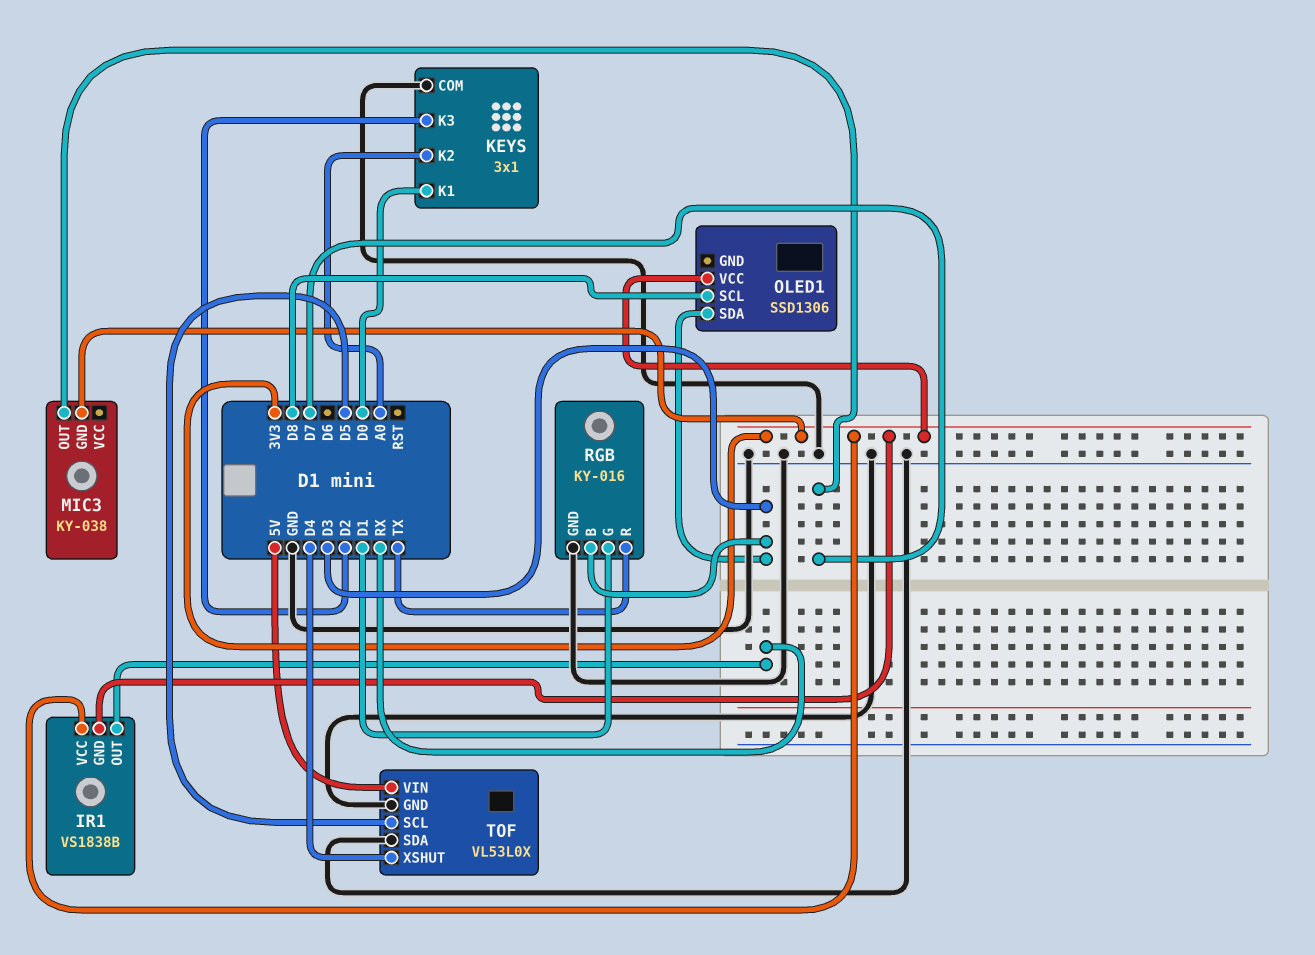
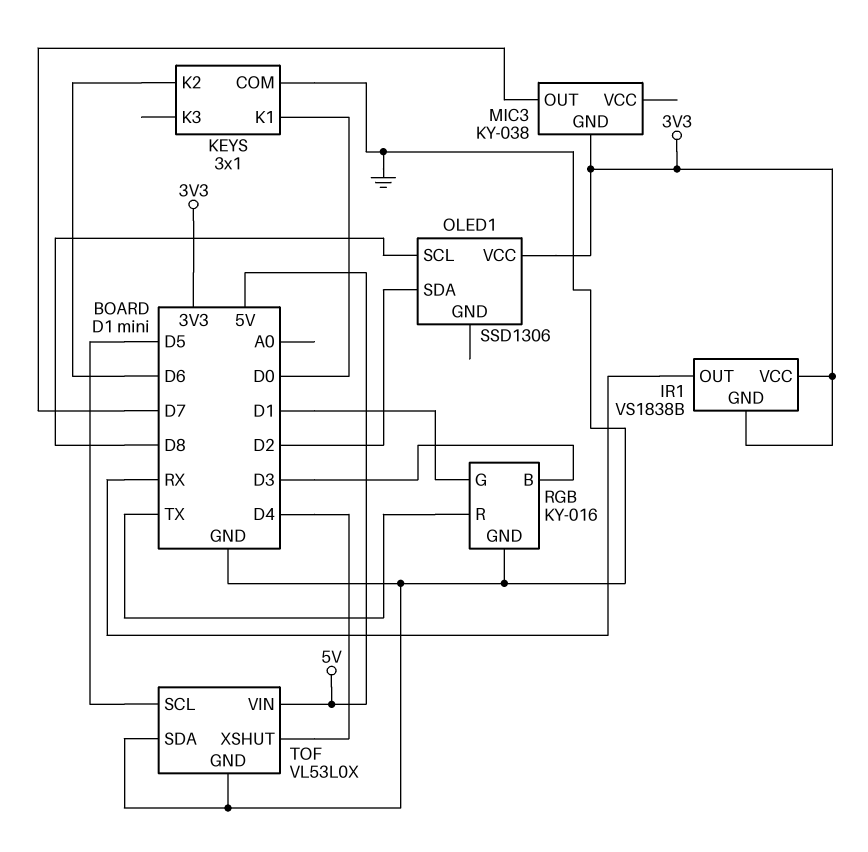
KEYS pin K2: A0 -> D6
KEYS pin K3: D2 -> none
OLED1 pin SDA: D3 -> D2

